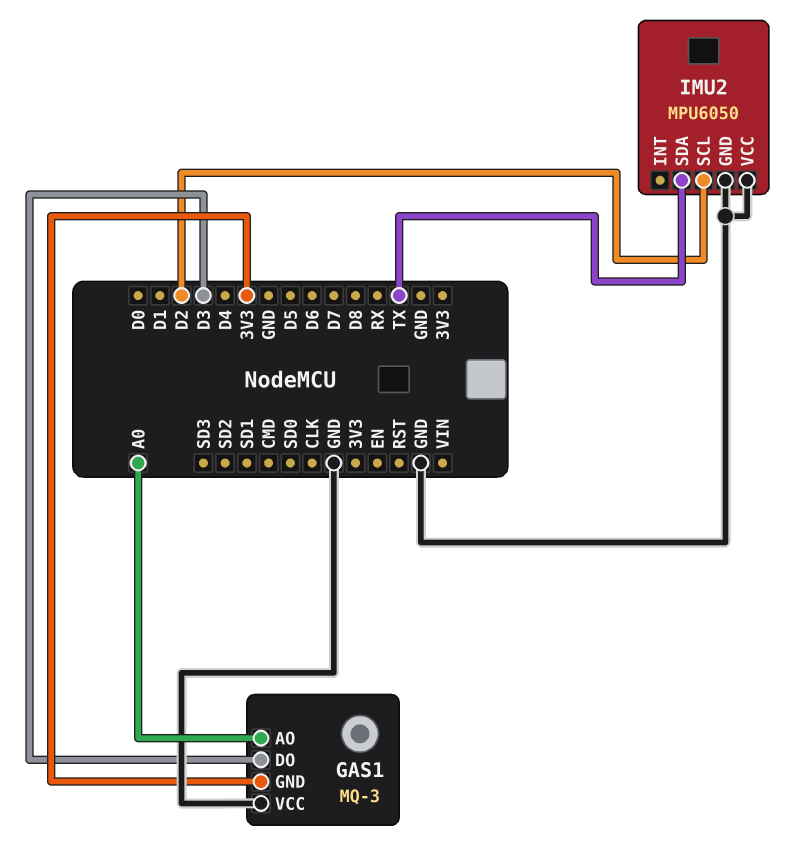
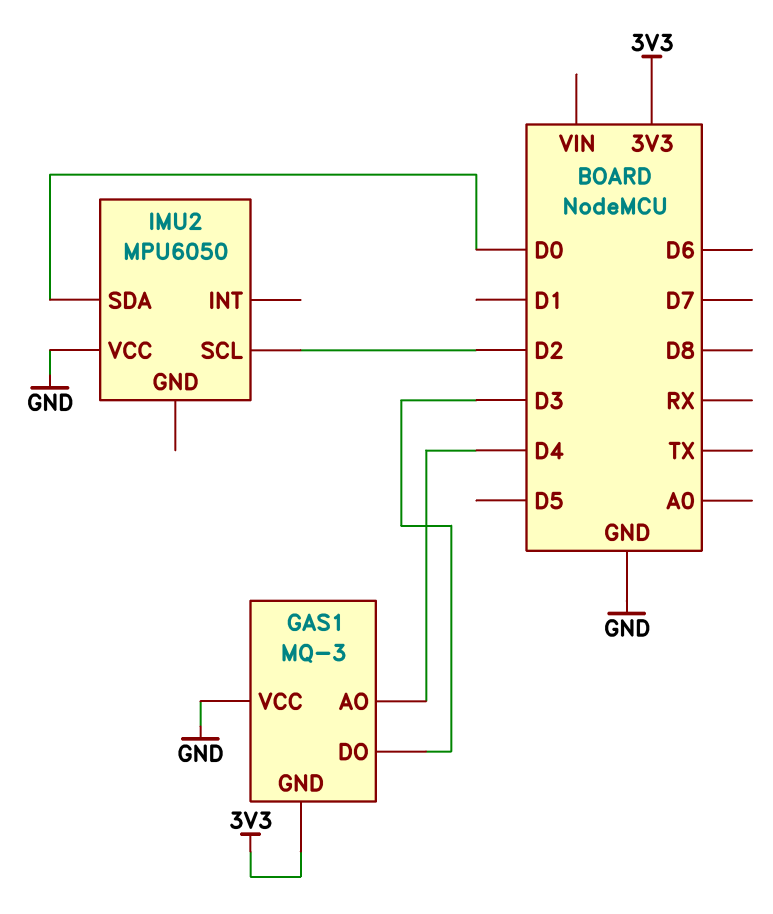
GAS1 pin AO: A0 -> D4
IMU2 pin GND: GND -> none
IMU2 pin SDA: TX -> D0

